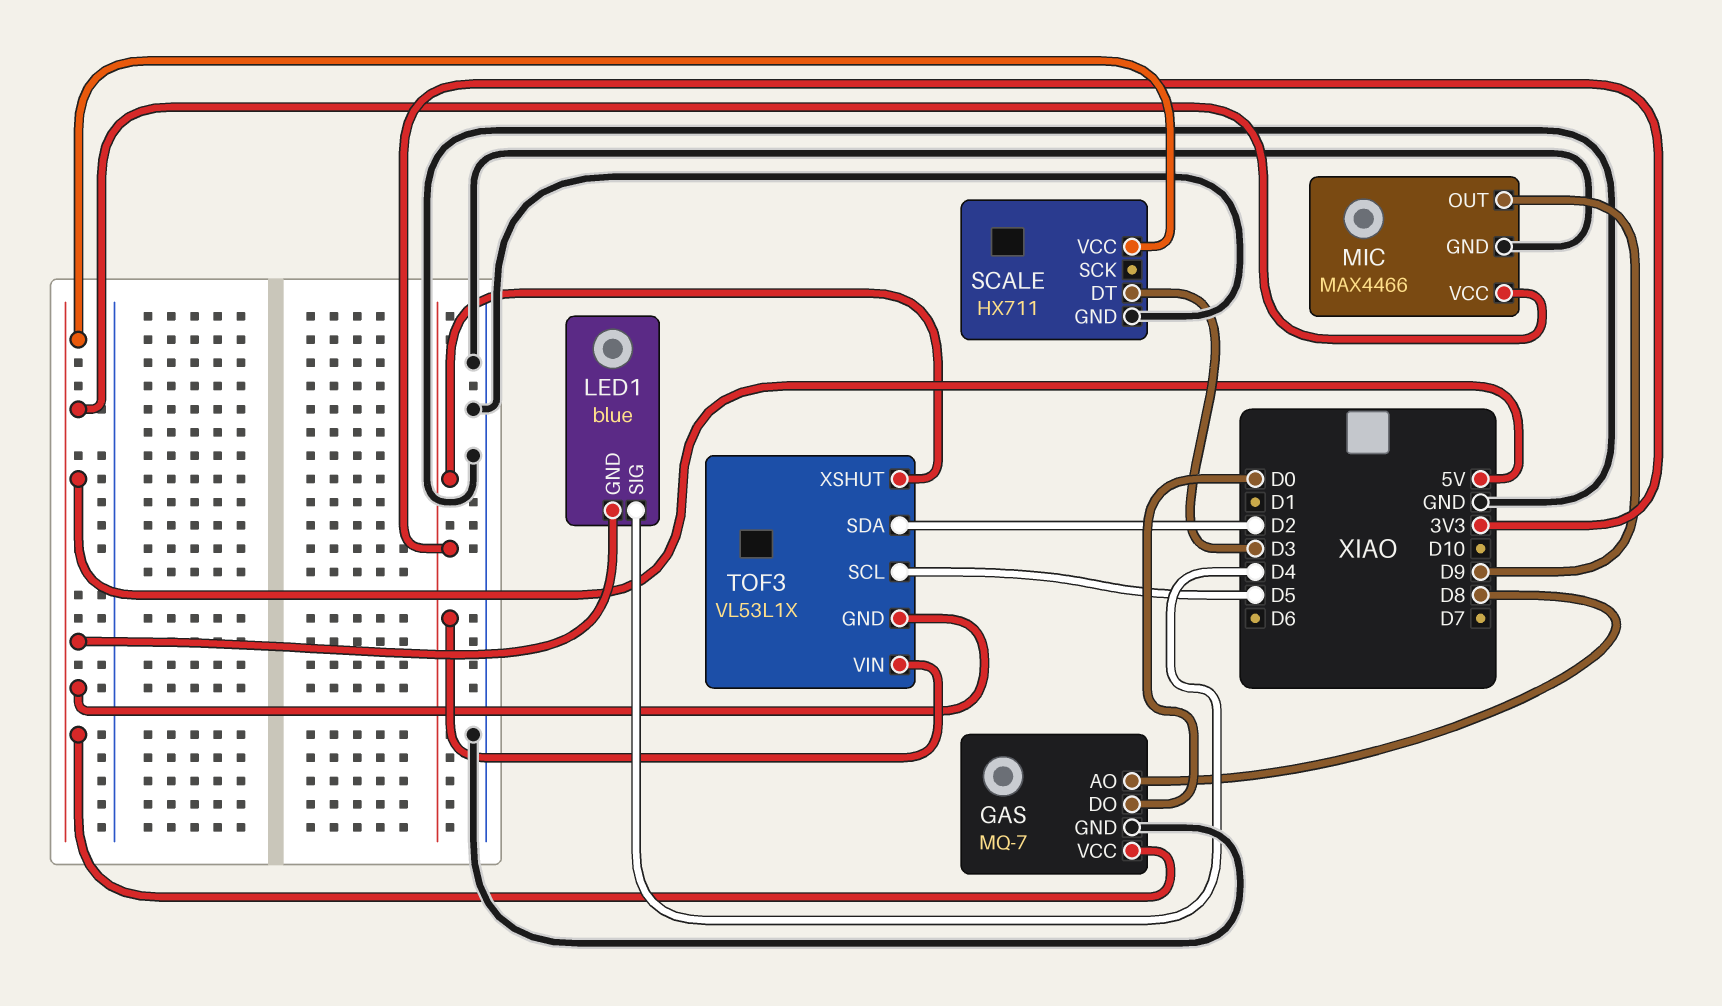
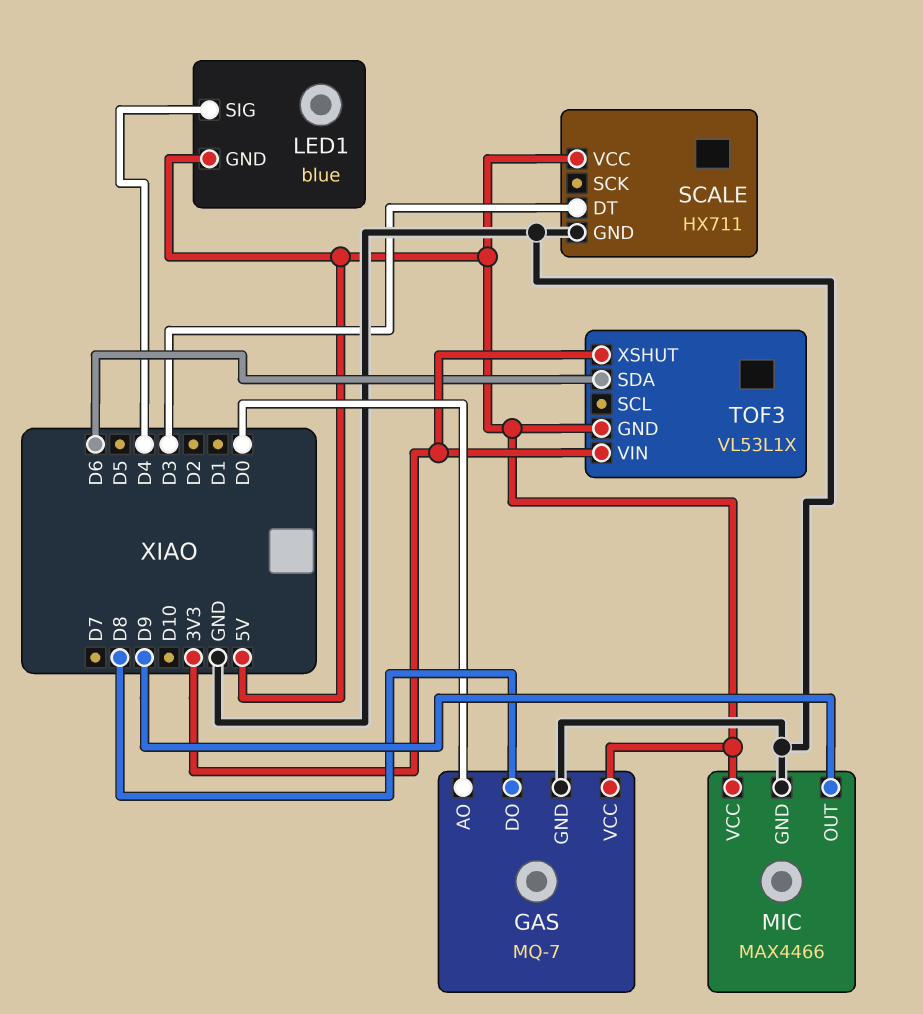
GAS pin AO: D8 -> D0
GAS pin DO: D0 -> D8
TOF3 pin SCL: D5 -> none
TOF3 pin SDA: D2 -> D6

